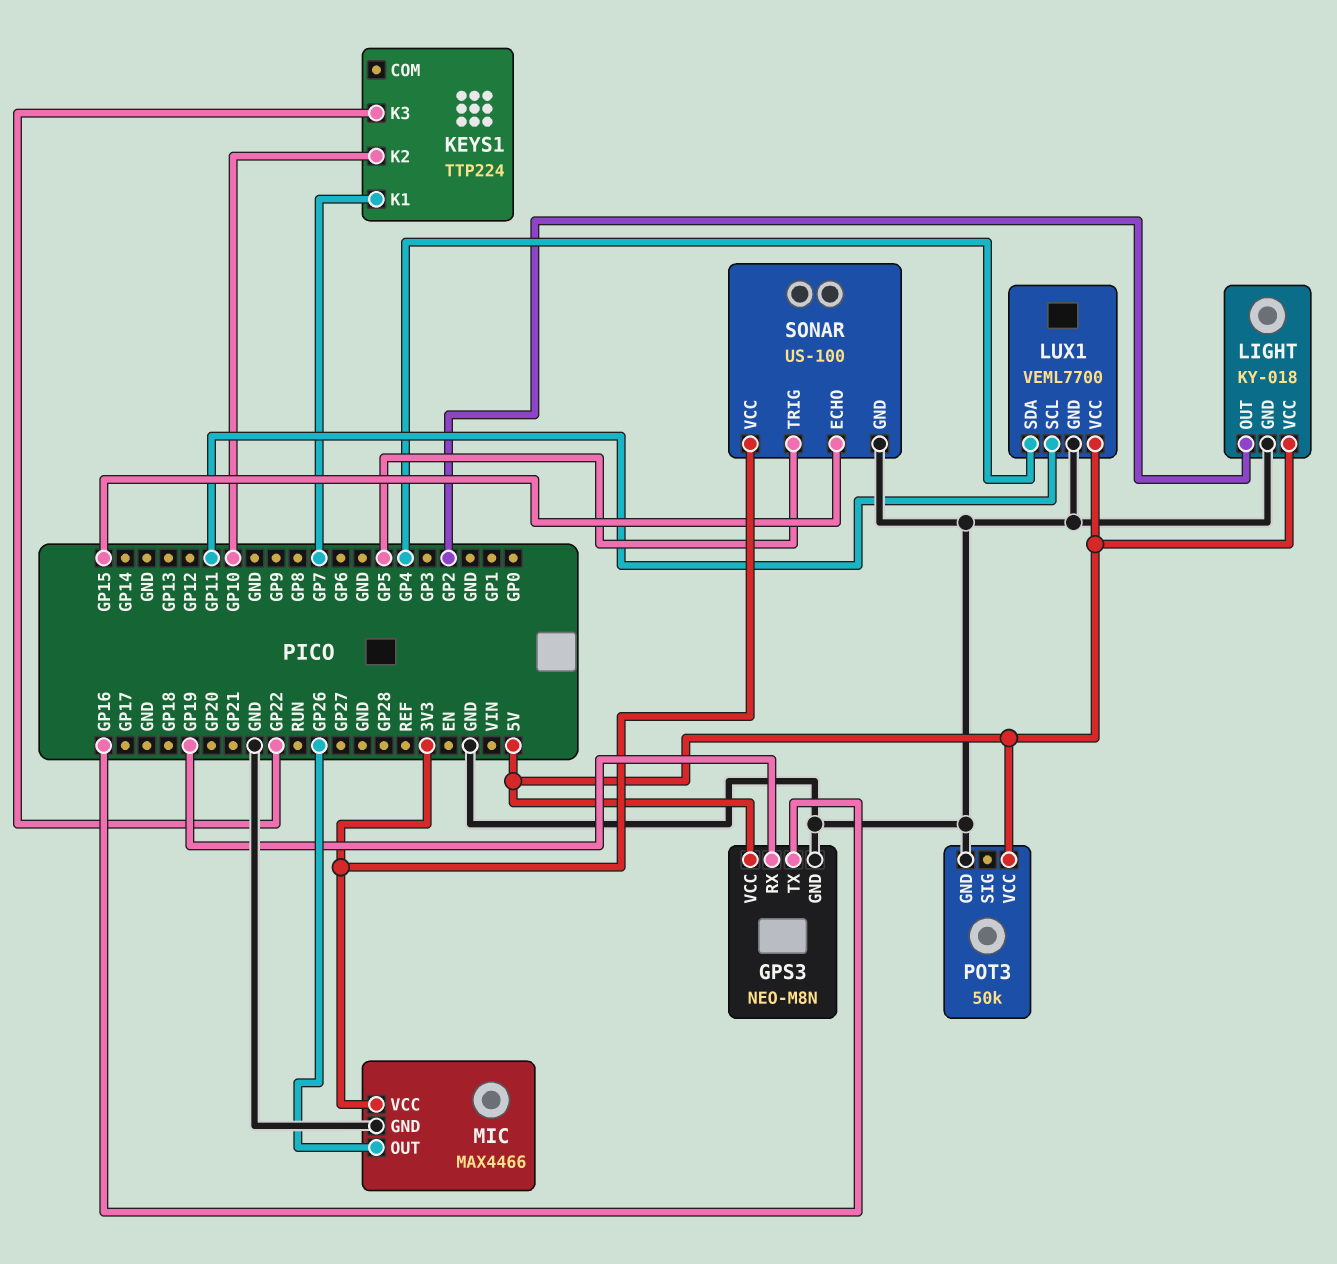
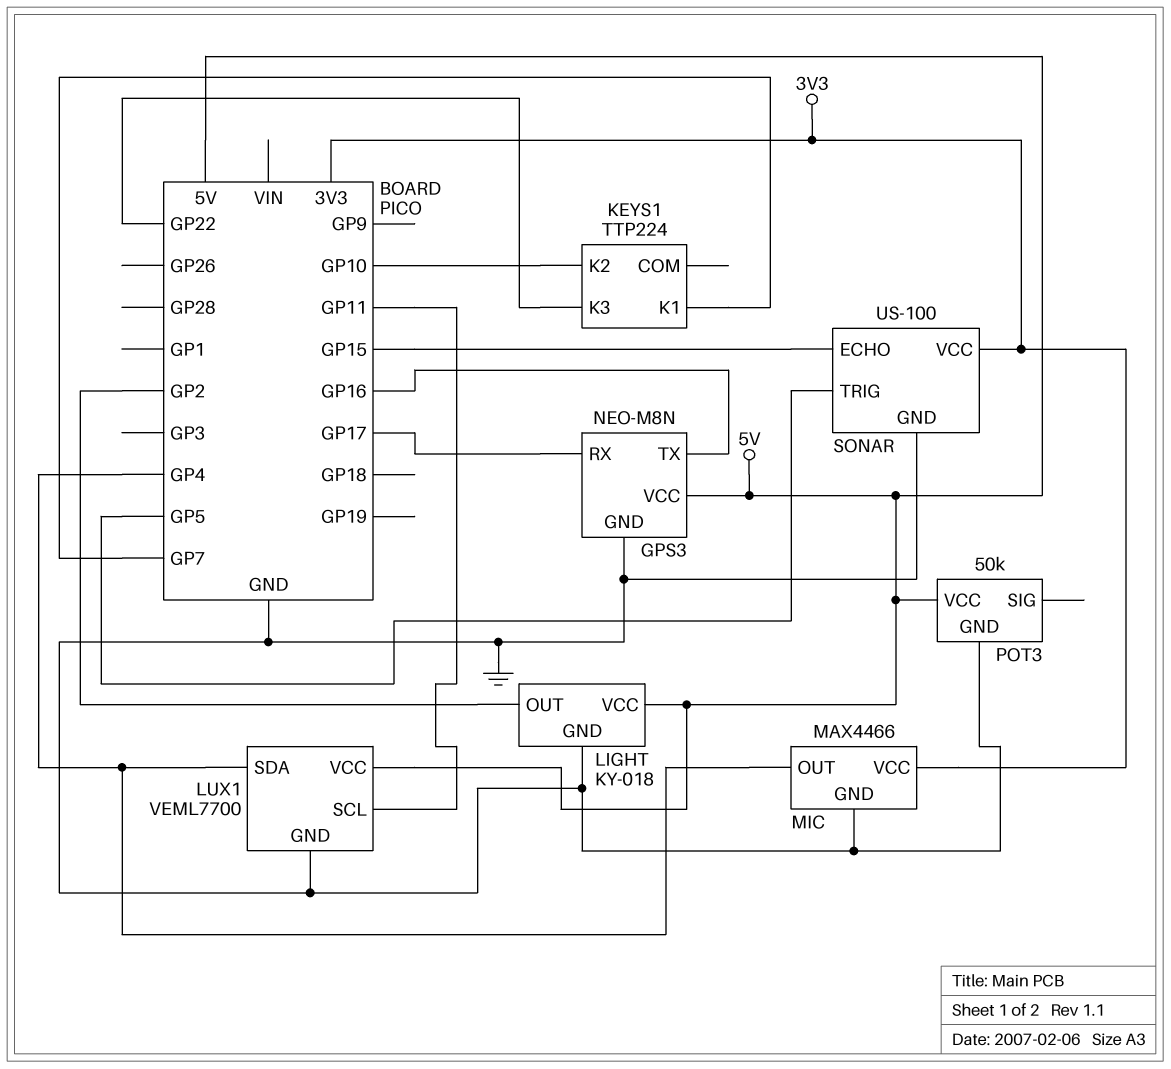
GPS3 pin RX: GP19 -> GP17
MIC pin OUT: GP26 -> GP4

